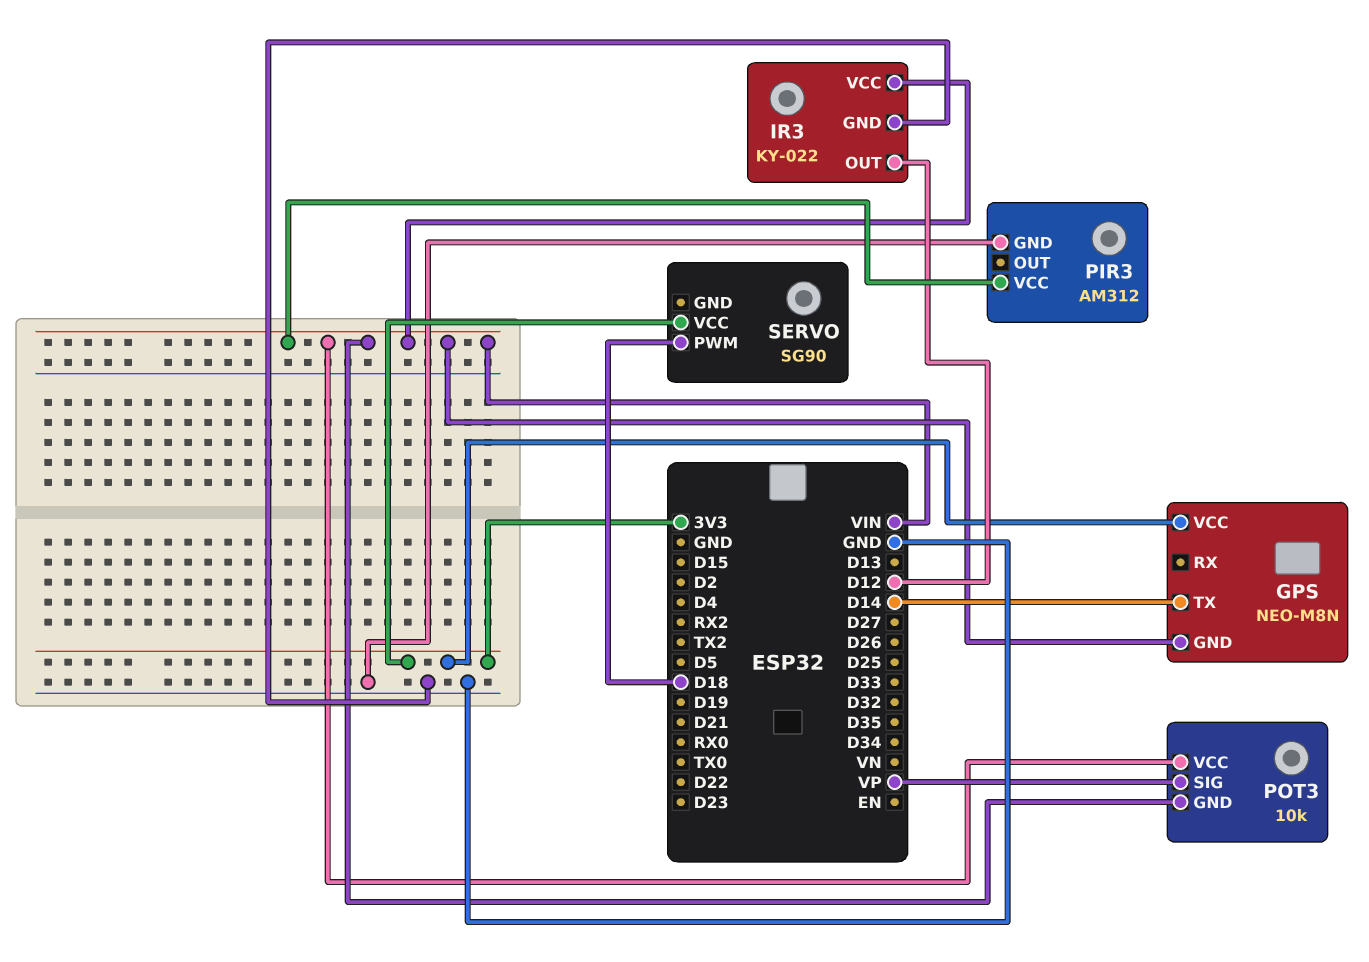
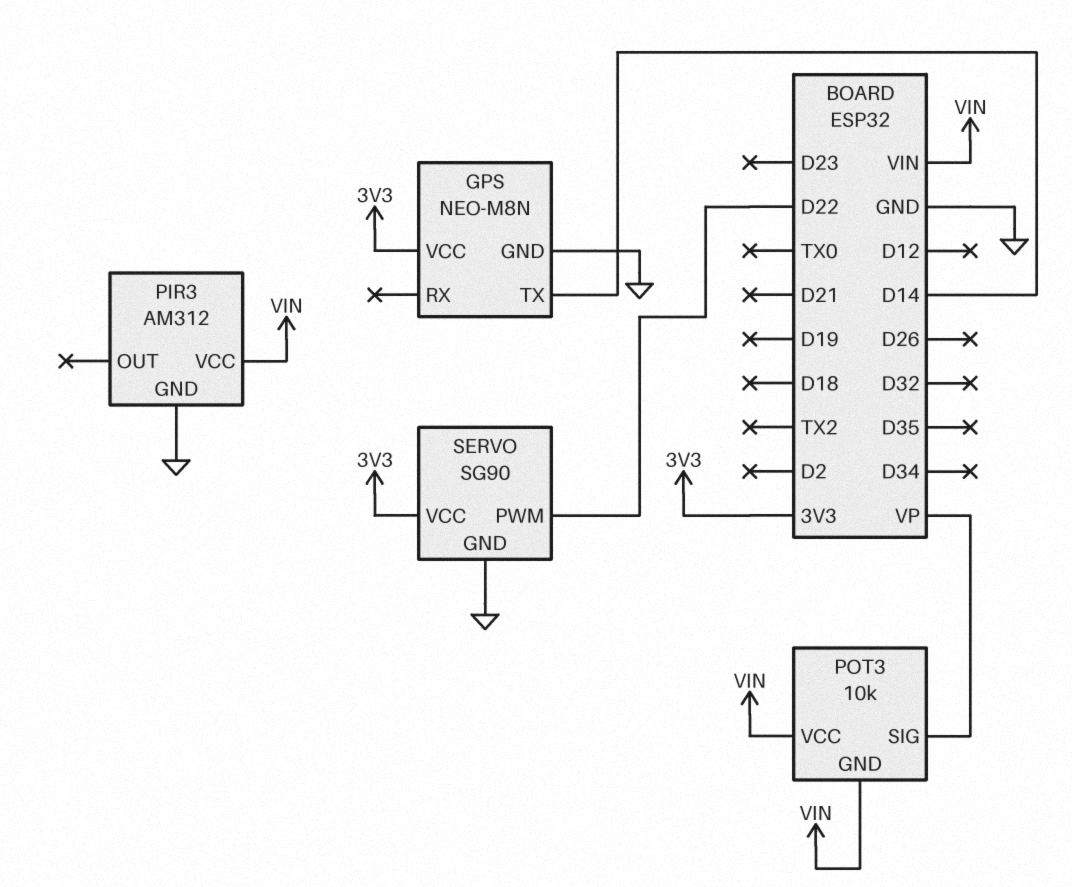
GPS pin GND: VIN -> GND
IR3: KY-022 -> none
IR3 pin GND: GND -> none
IR3 pin OUT: D12 -> none
IR3 pin VCC: VIN -> none
SERVO pin GND: none -> GND
SERVO pin PWM: D18 -> D22

